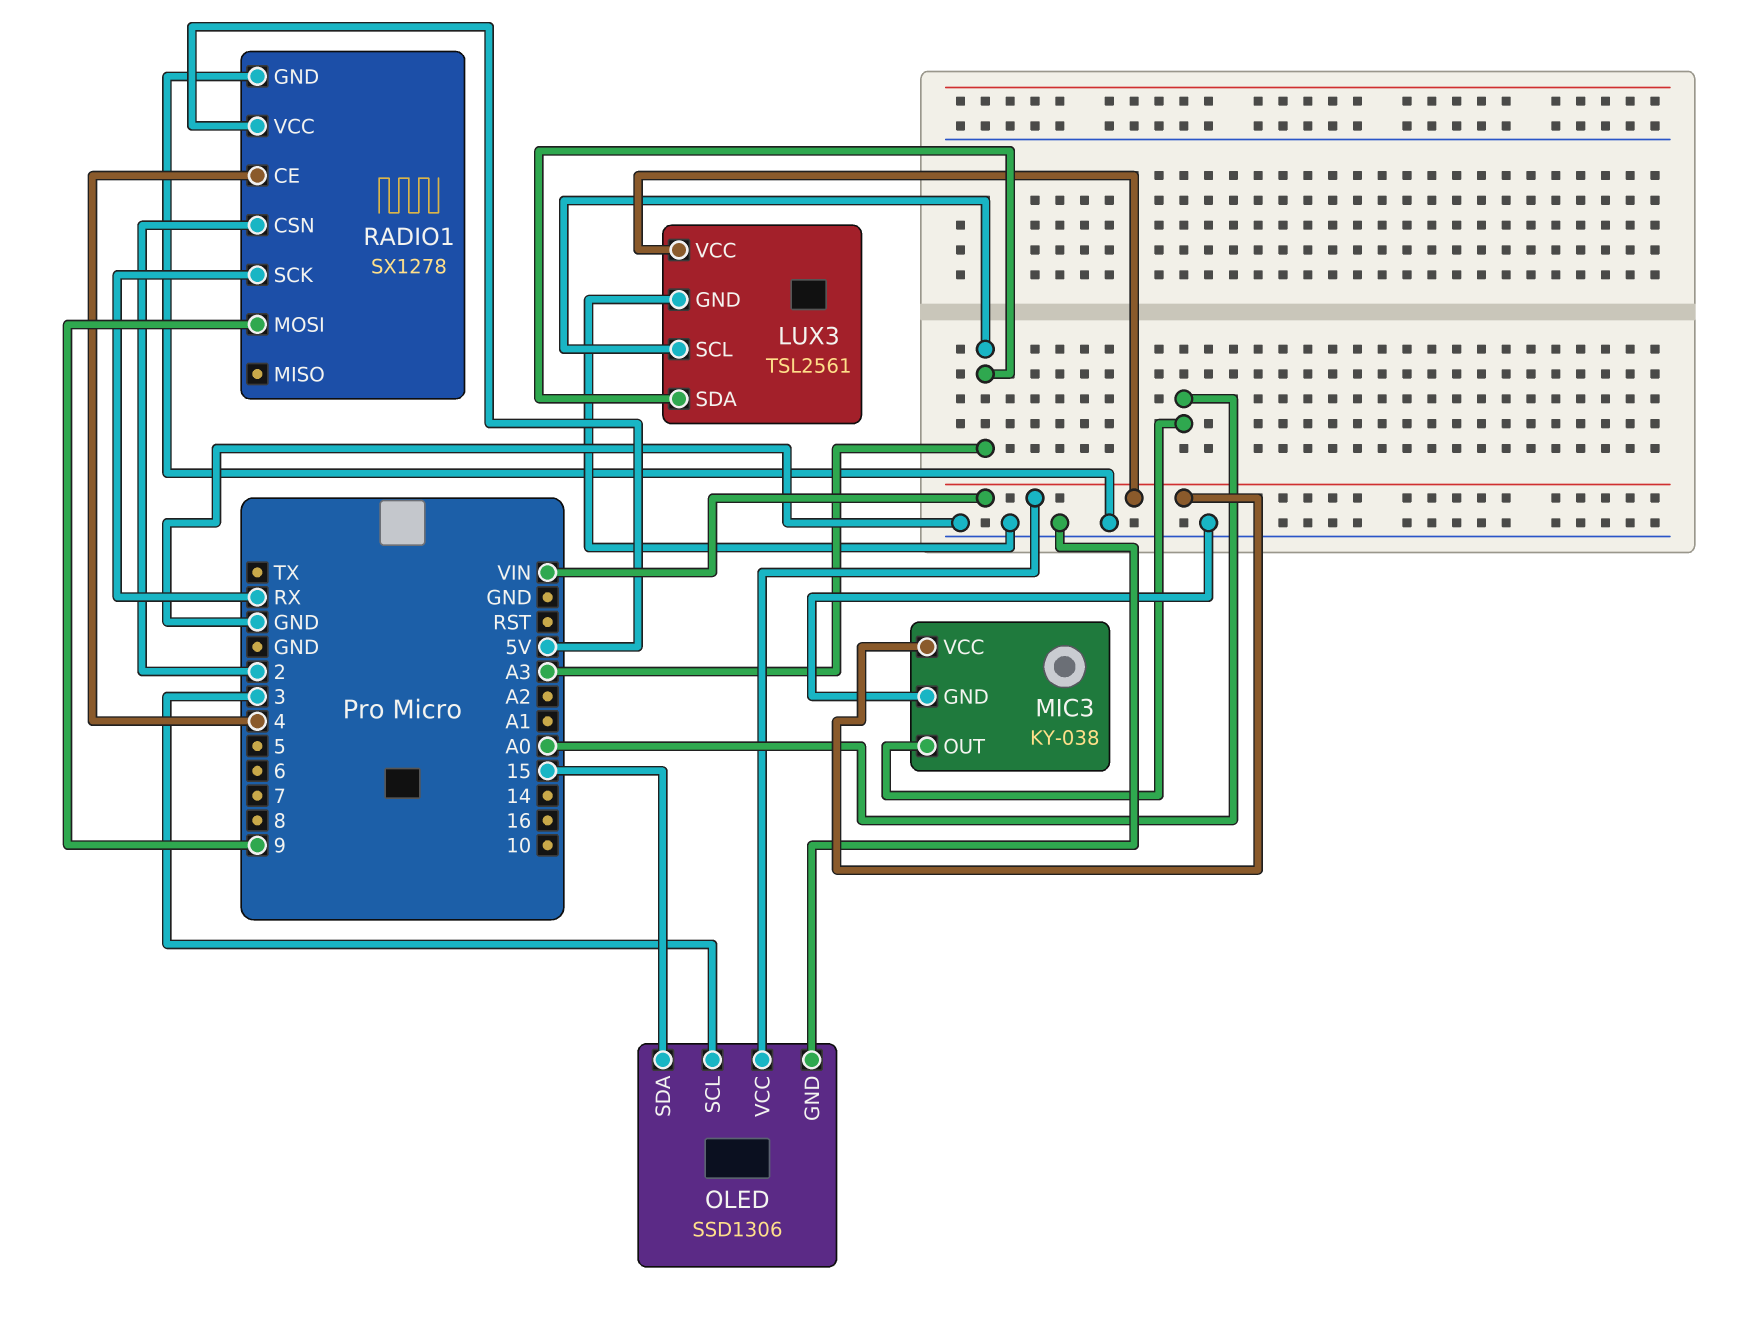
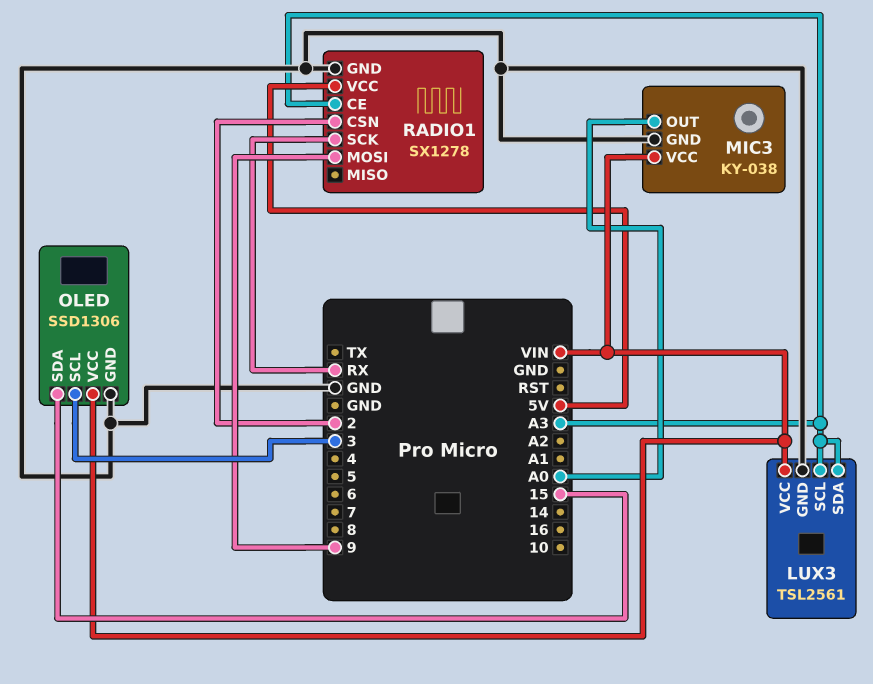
RADIO1 pin CE: 4 -> A3

